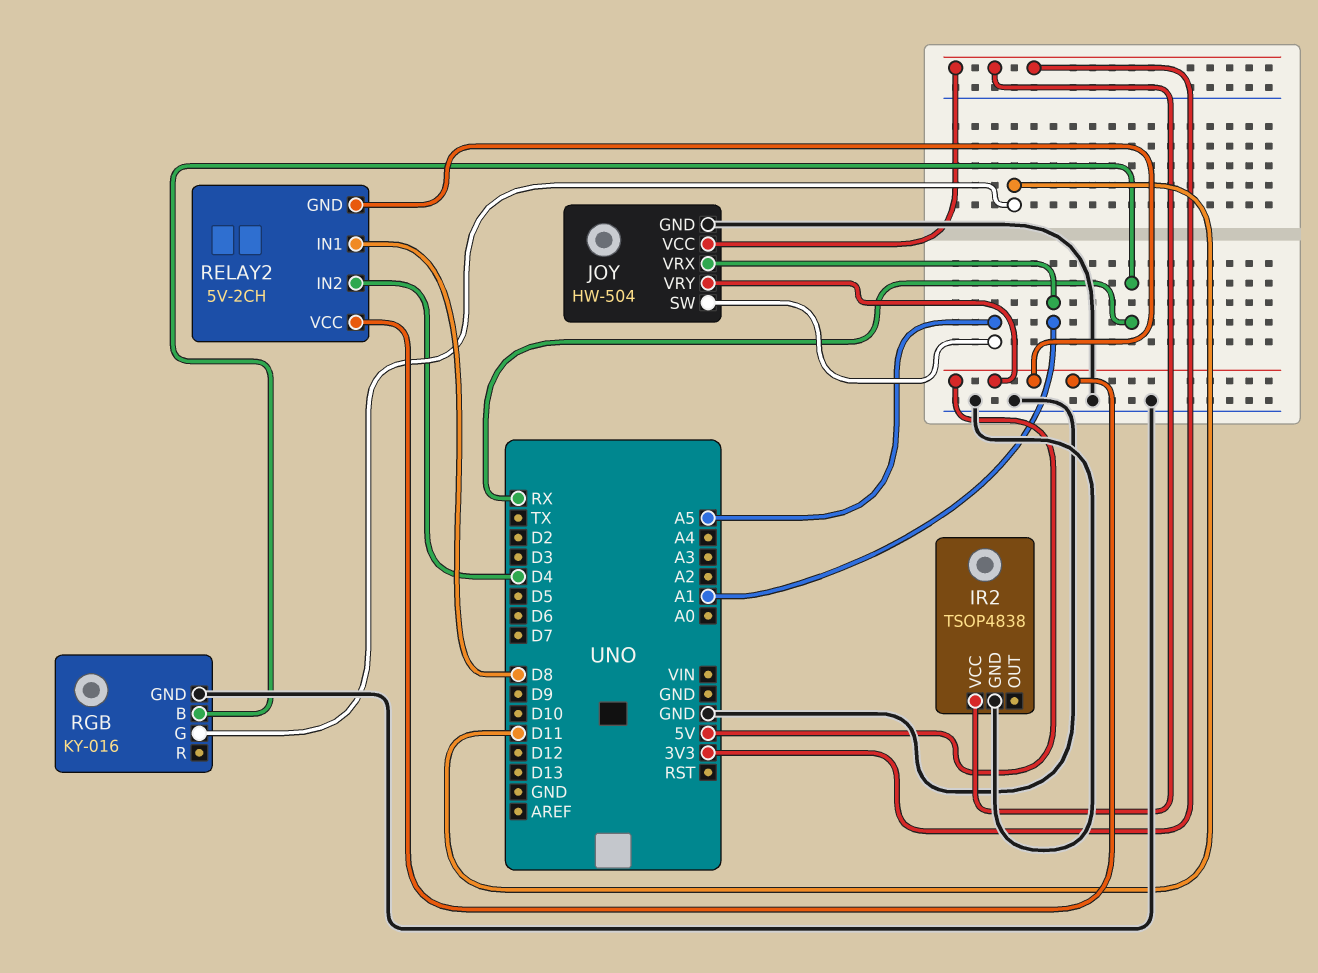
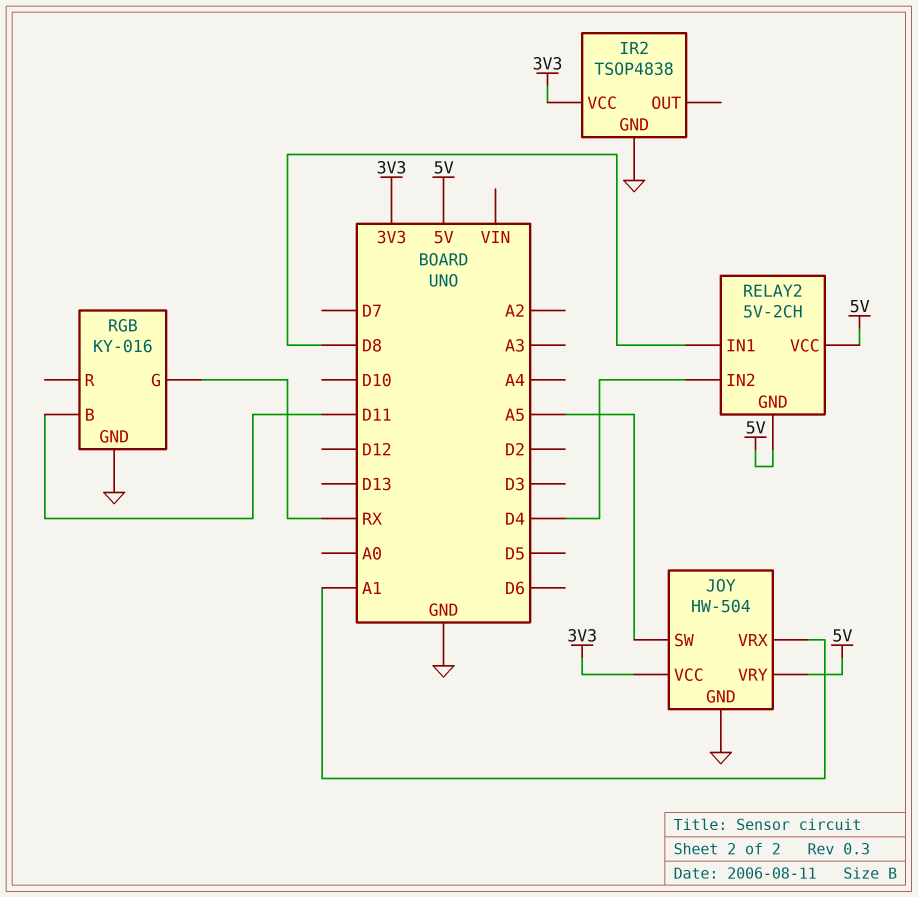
RGB pin B: RX -> D11
RGB pin G: D11 -> RX

